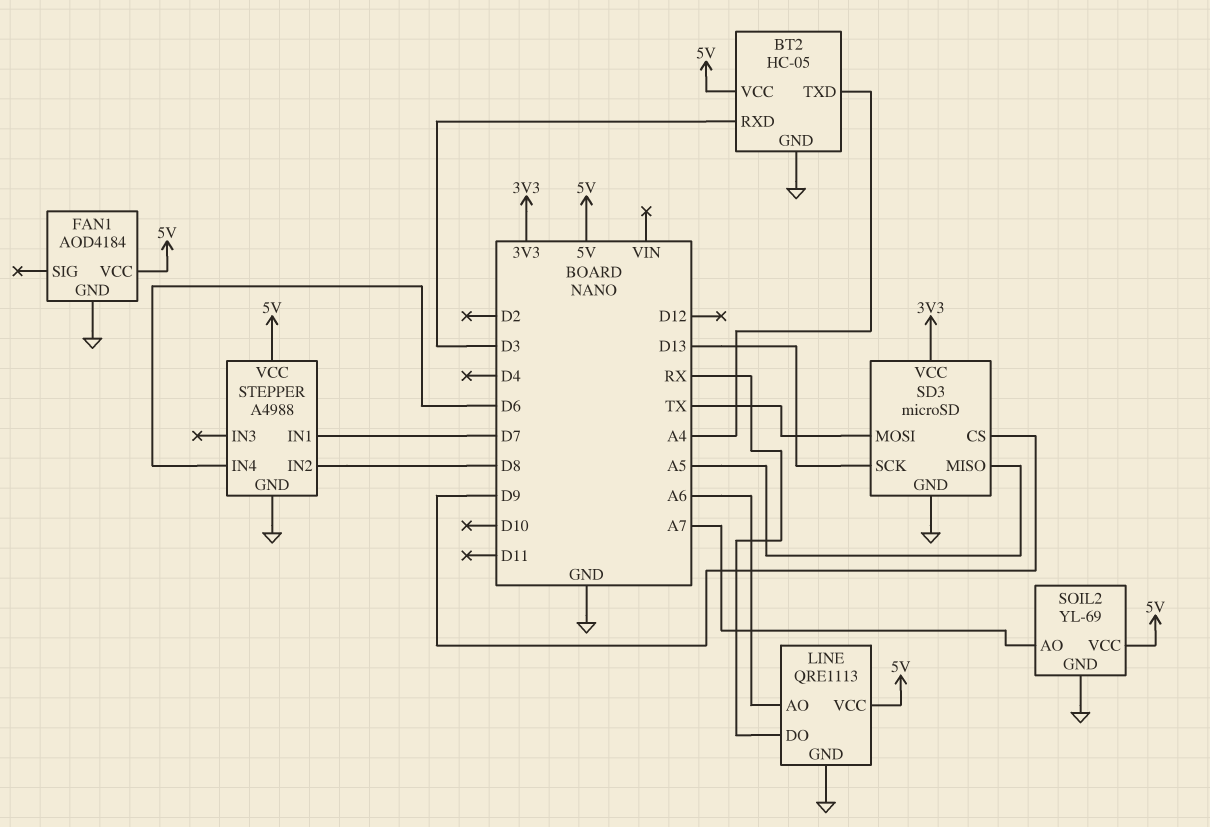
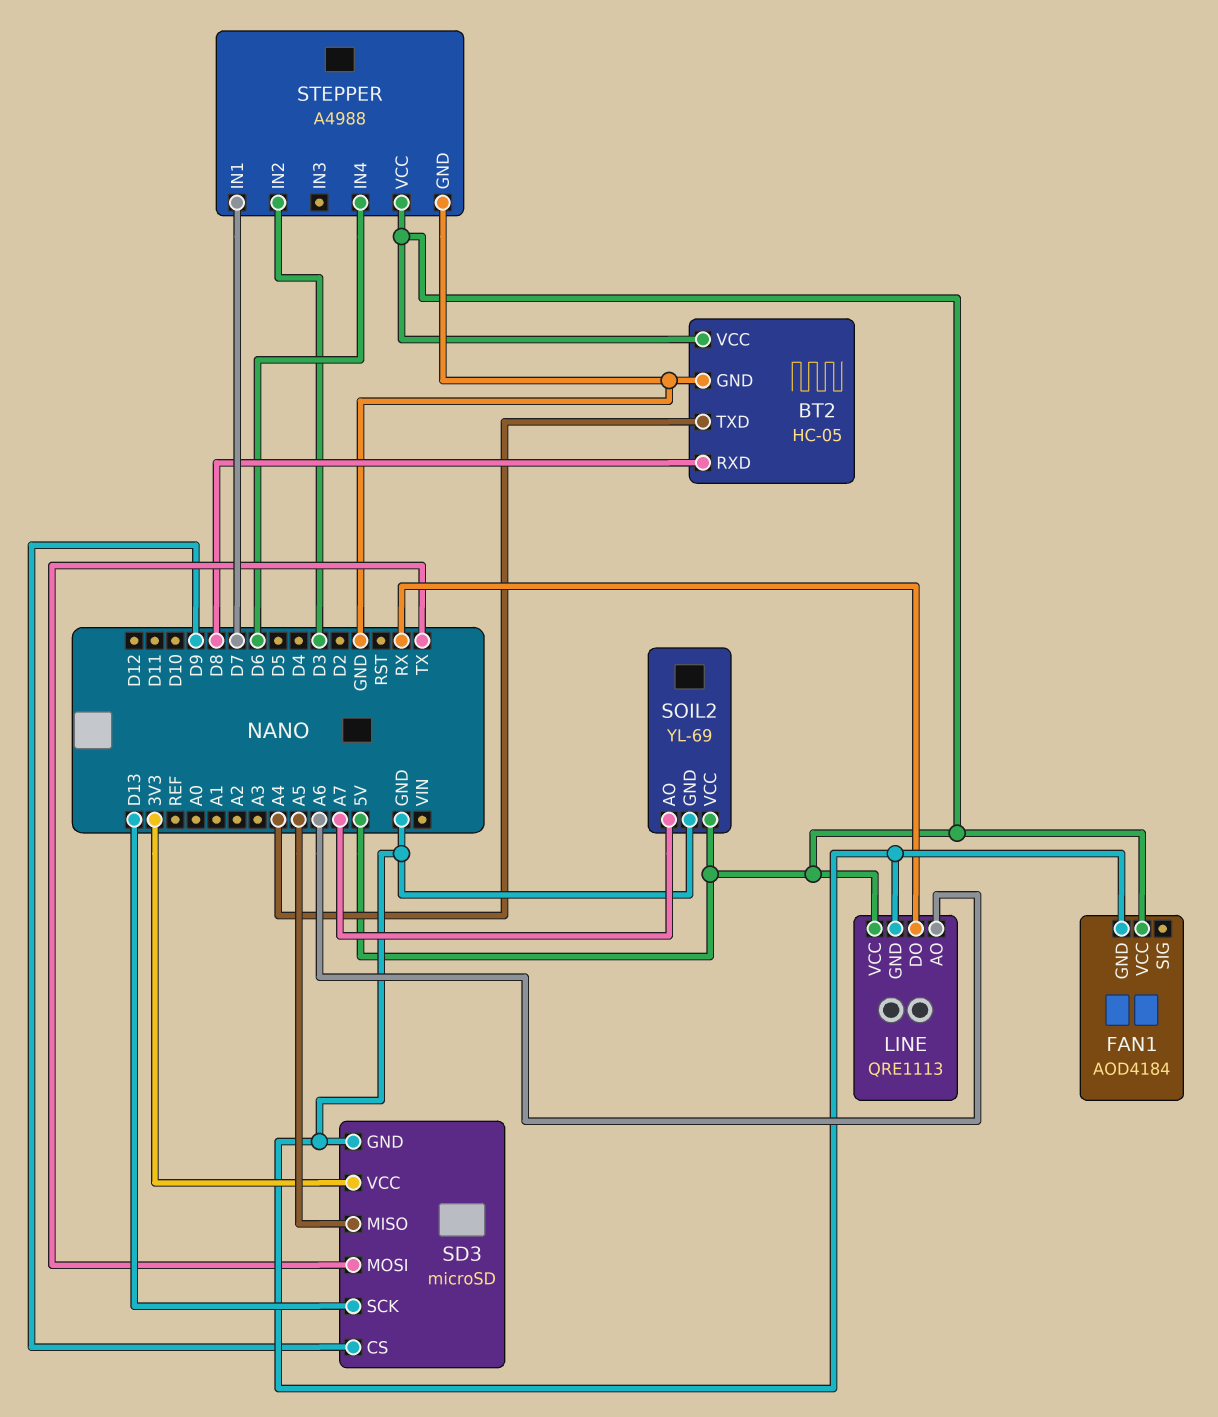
BT2 pin RXD: D3 -> D8
STEPPER pin IN2: D8 -> D3

